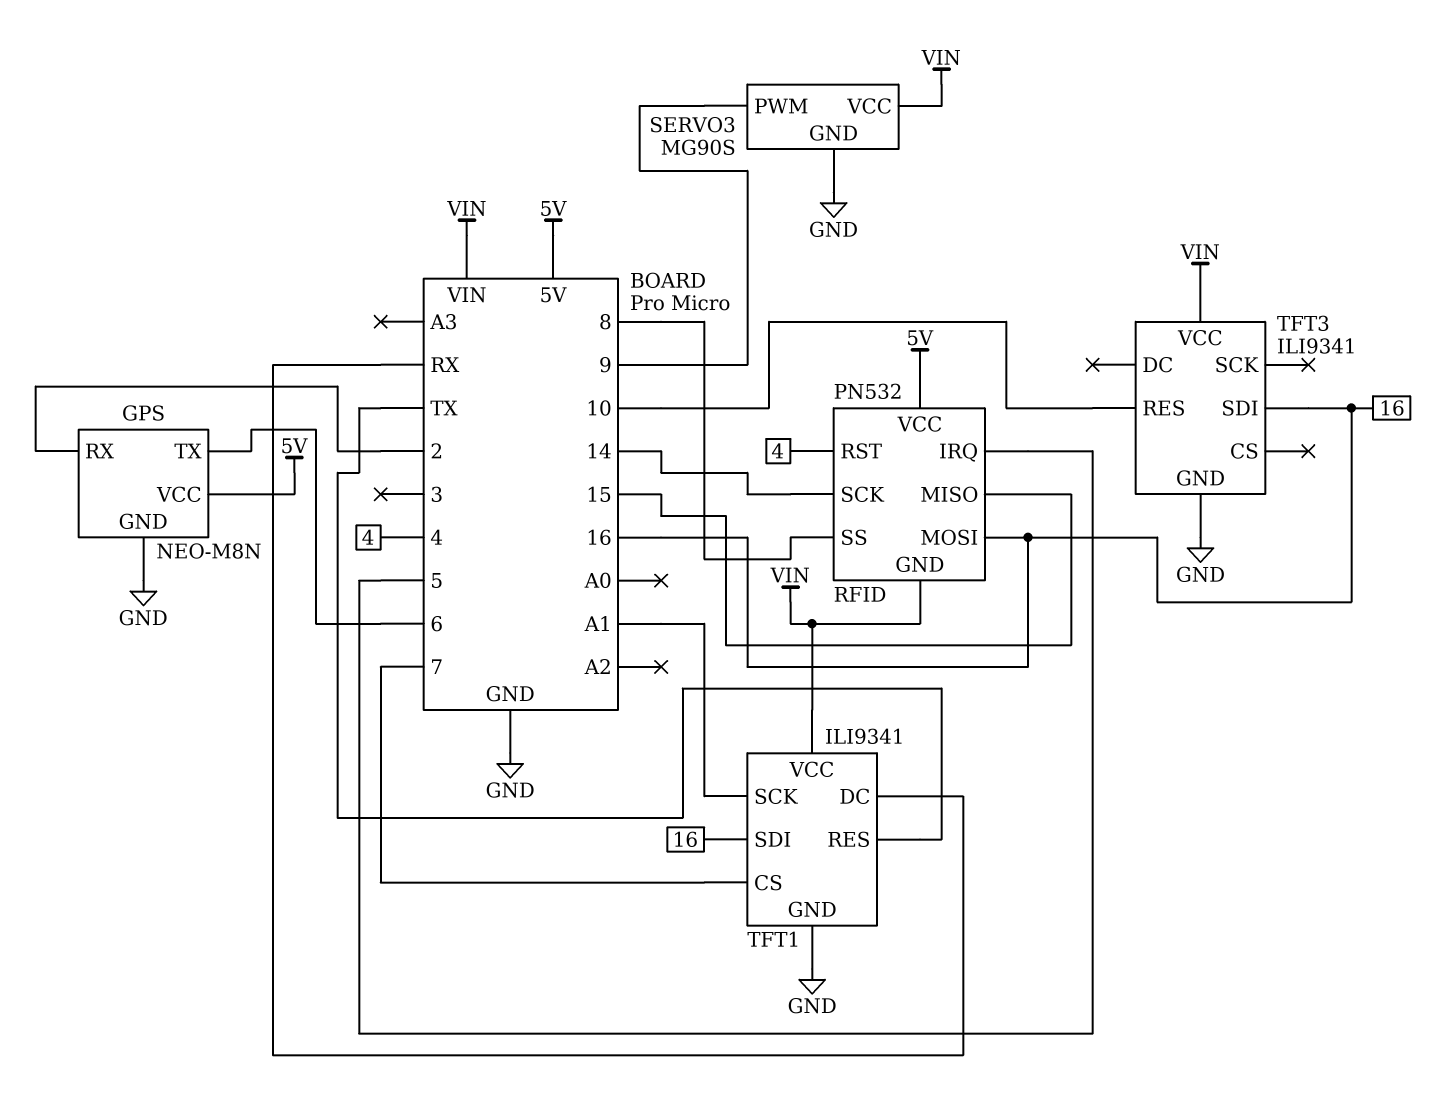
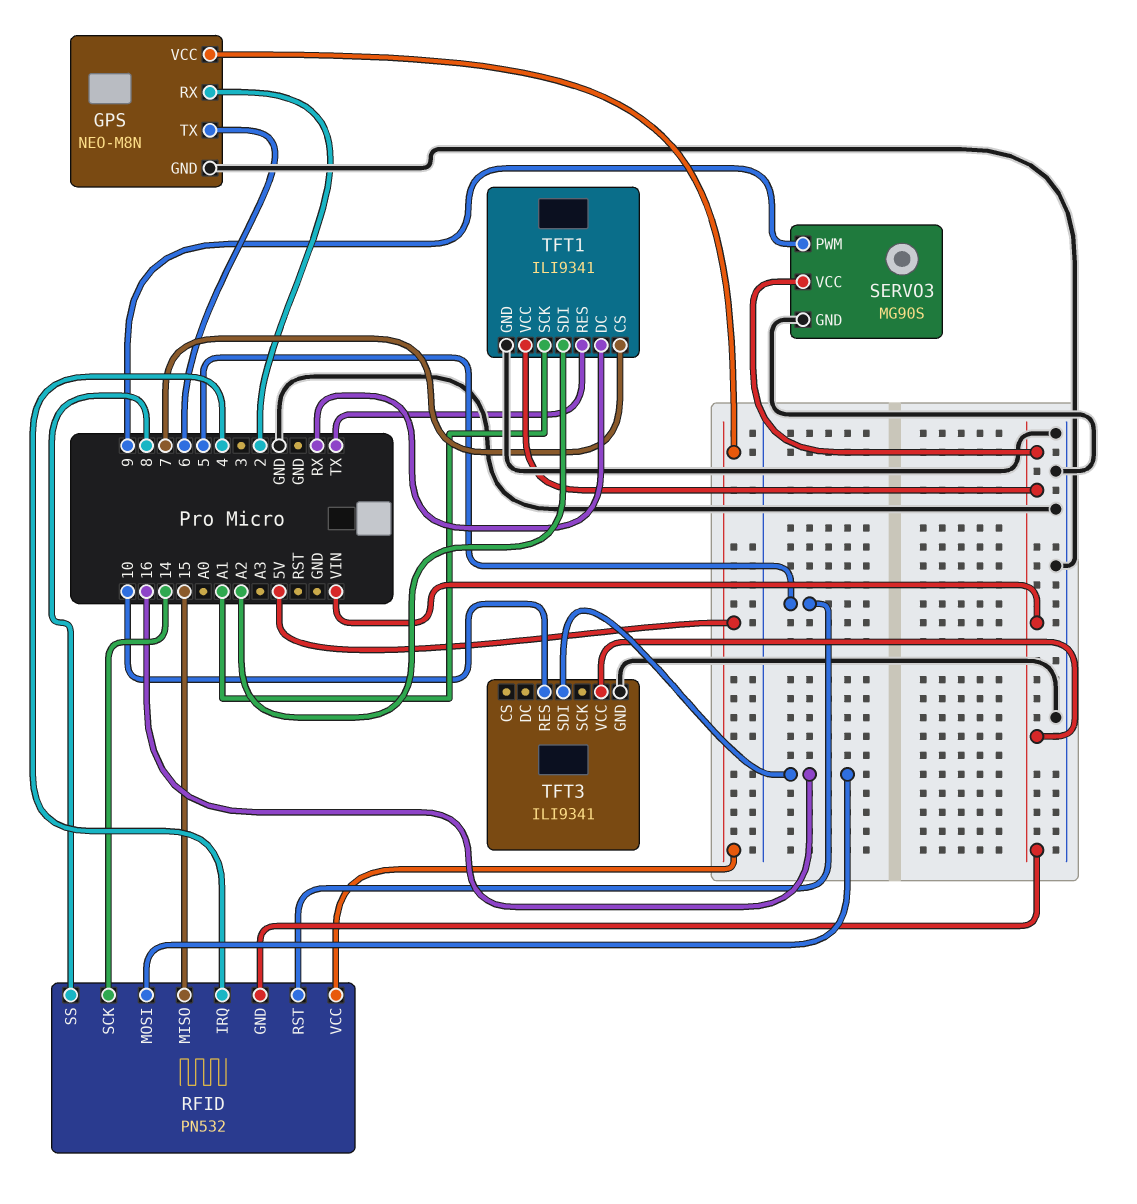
RFID pin IRQ: 5 -> 4
RFID pin RST: 4 -> 5
TFT1 pin SDI: 16 -> A2

